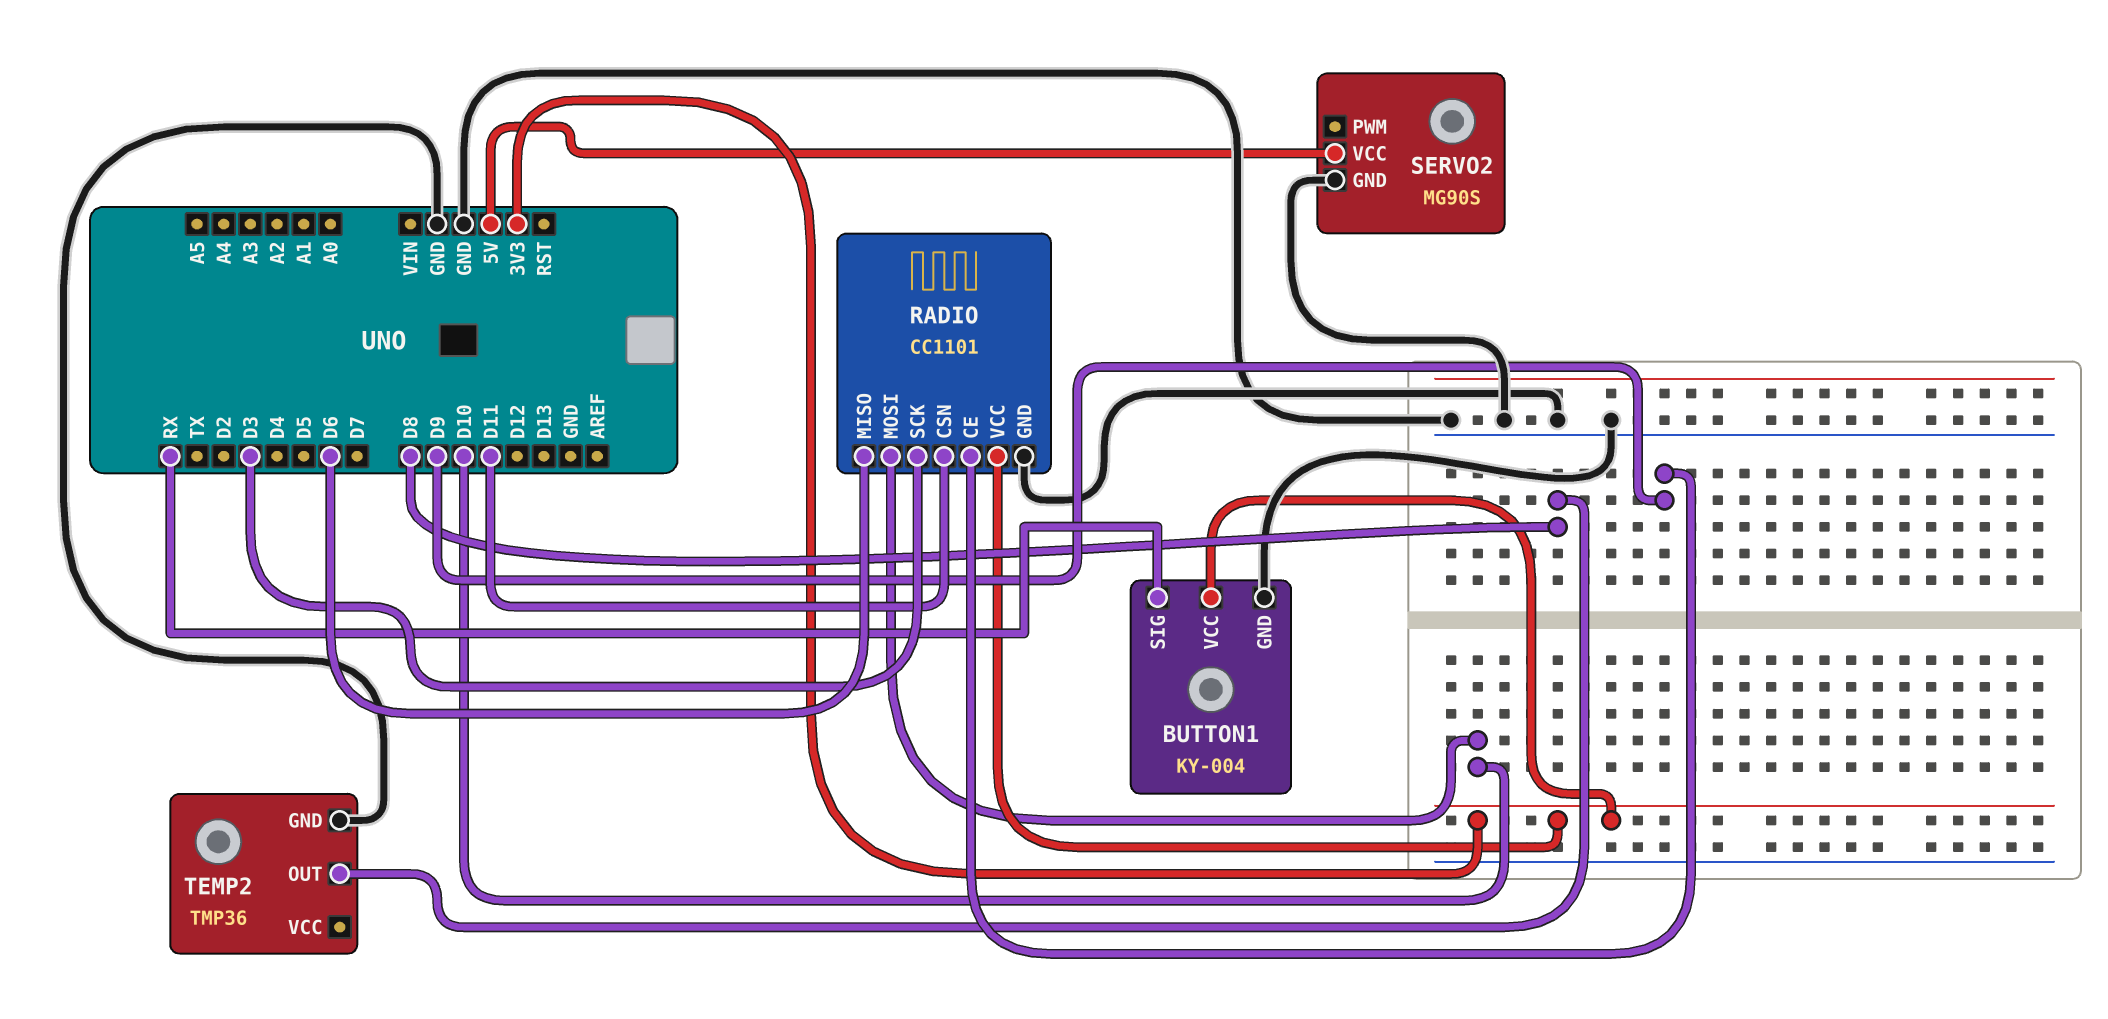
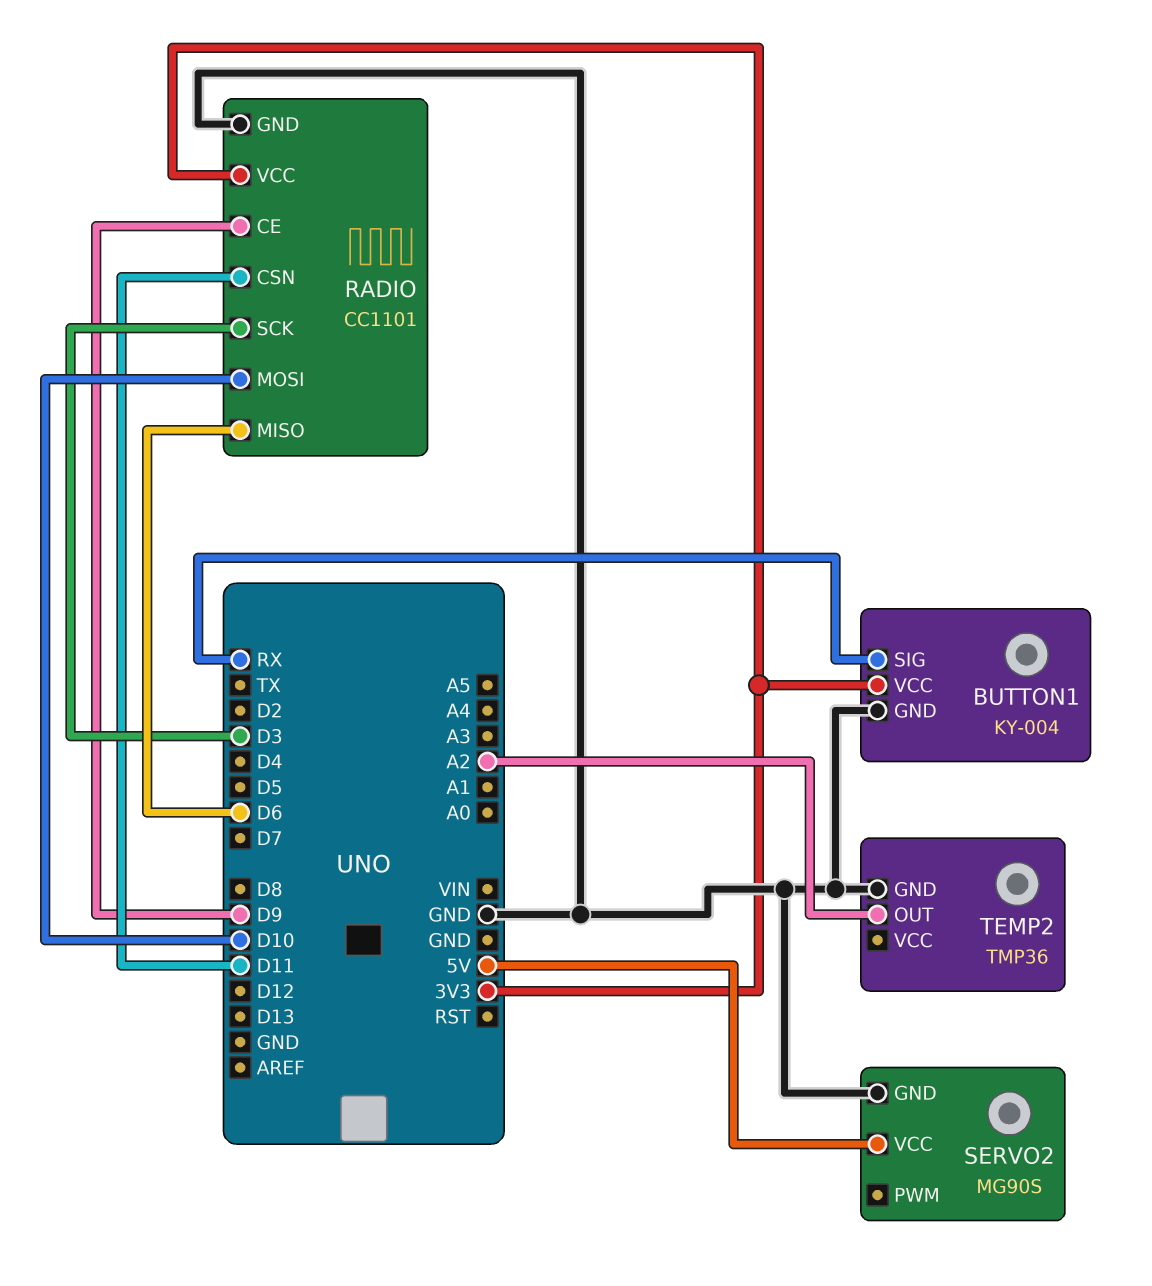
TEMP2 pin OUT: D8 -> A2

